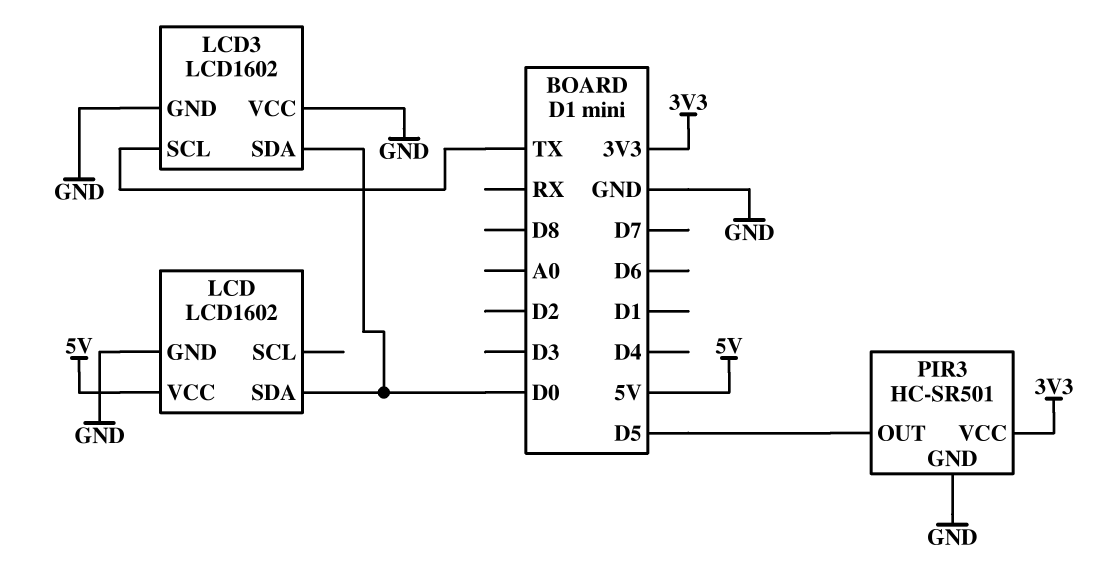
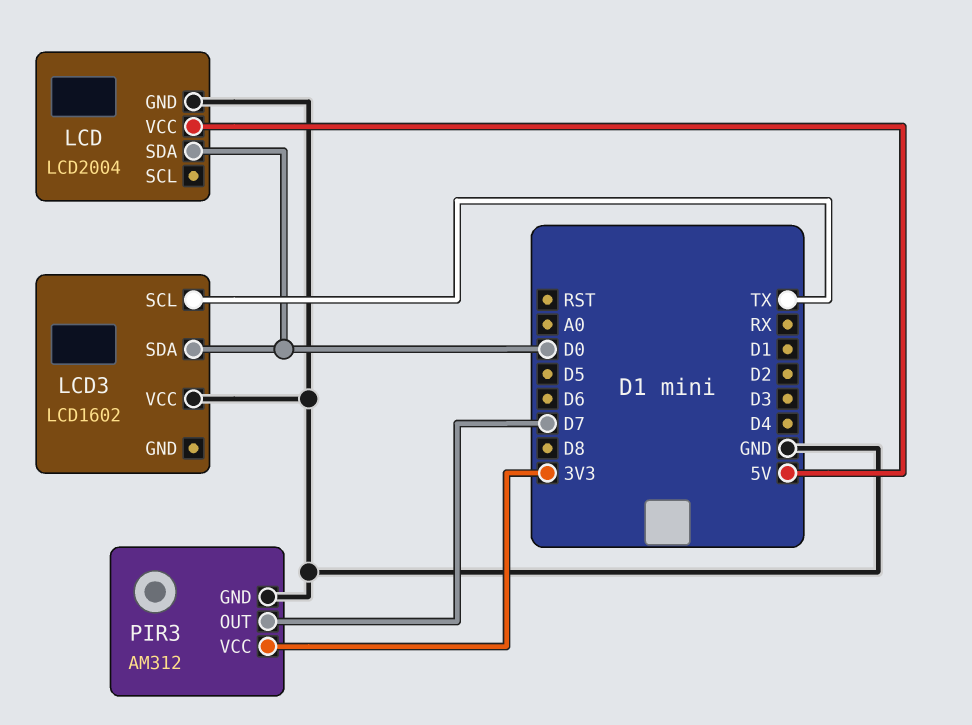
LCD: LCD1602 -> LCD2004
LCD3 pin GND: GND -> none
PIR3: HC-SR501 -> AM312
PIR3 pin OUT: D5 -> D7

